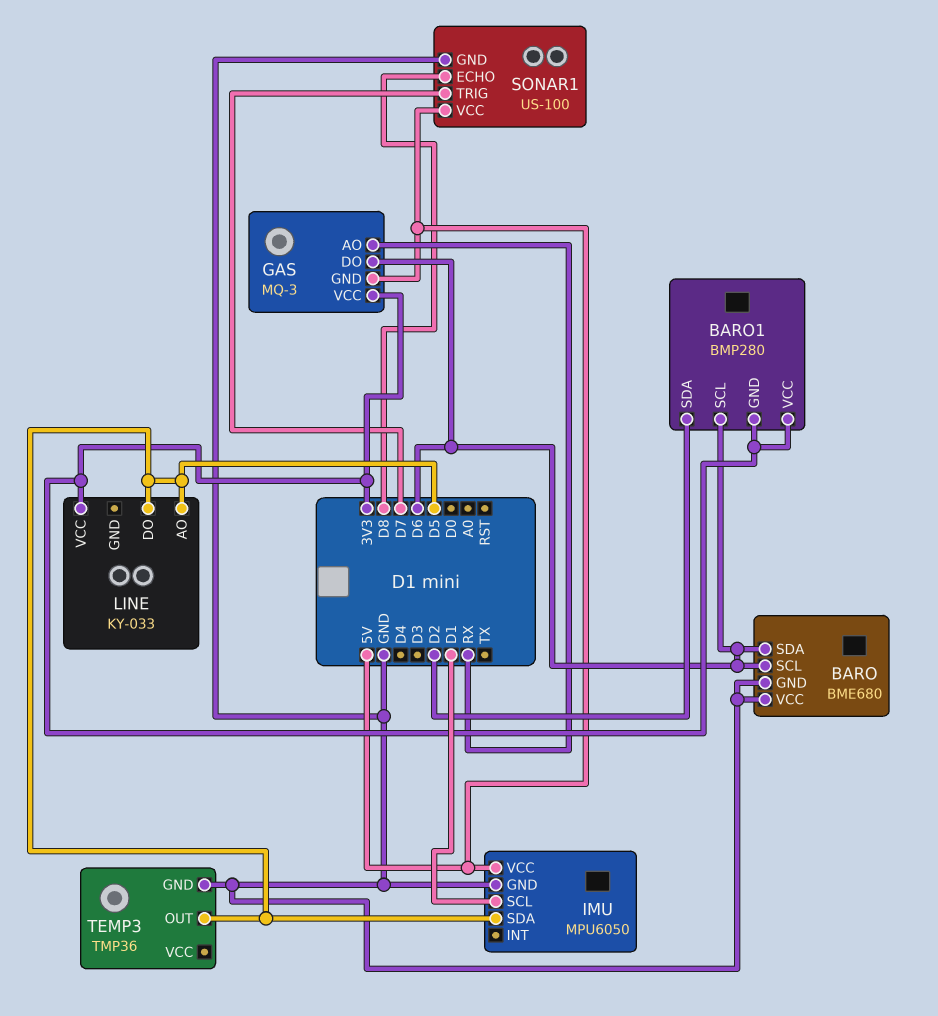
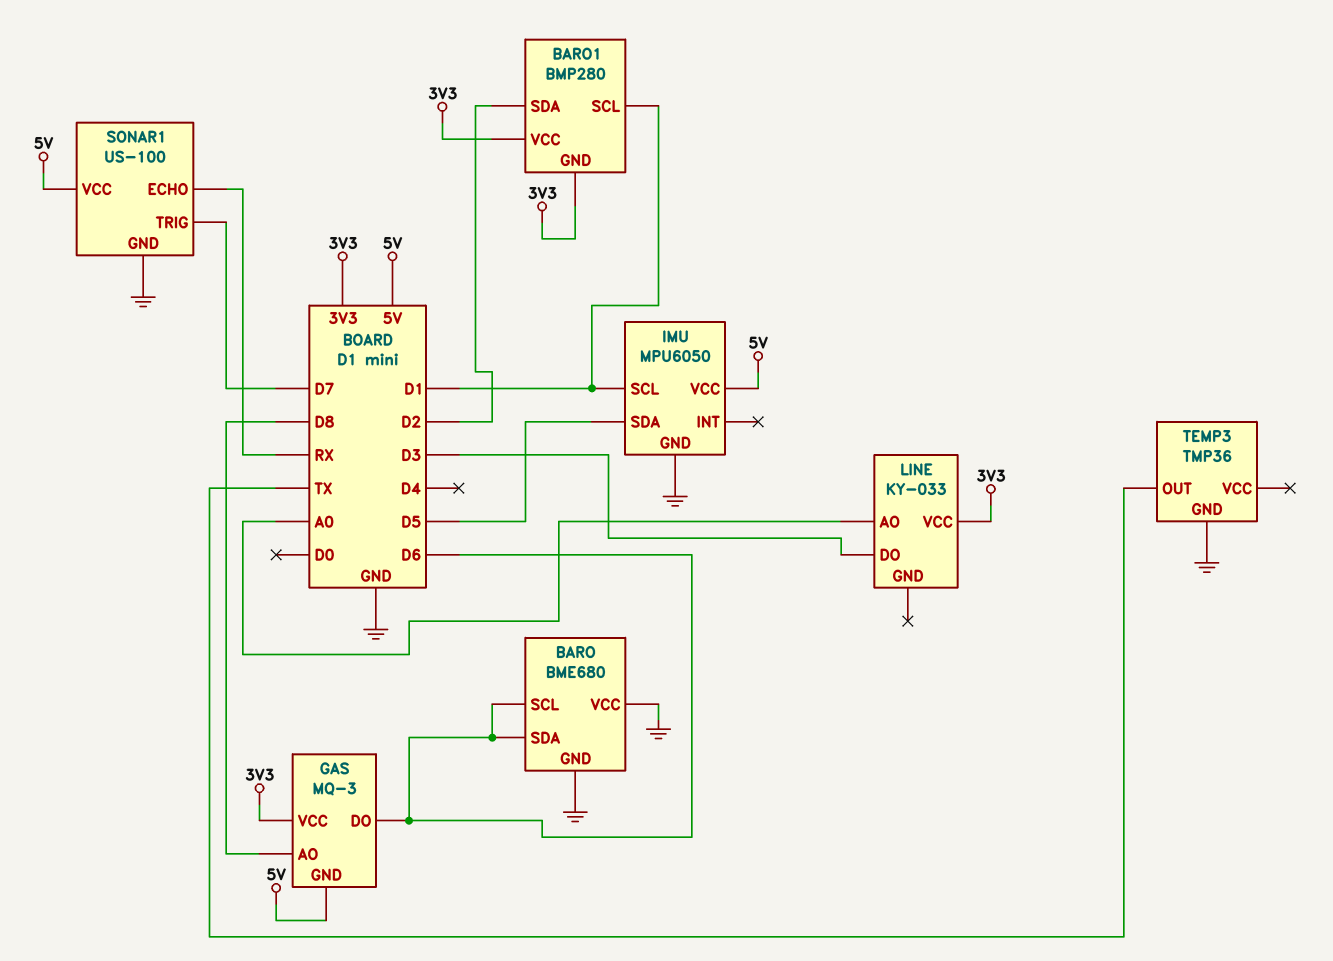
BARO1 pin SCL: D6 -> D1
GAS pin AO: RX -> D8
LINE pin AO: D5 -> A0
LINE pin DO: D5 -> D3
SONAR1 pin ECHO: D8 -> RX
TEMP3 pin OUT: D5 -> TX

